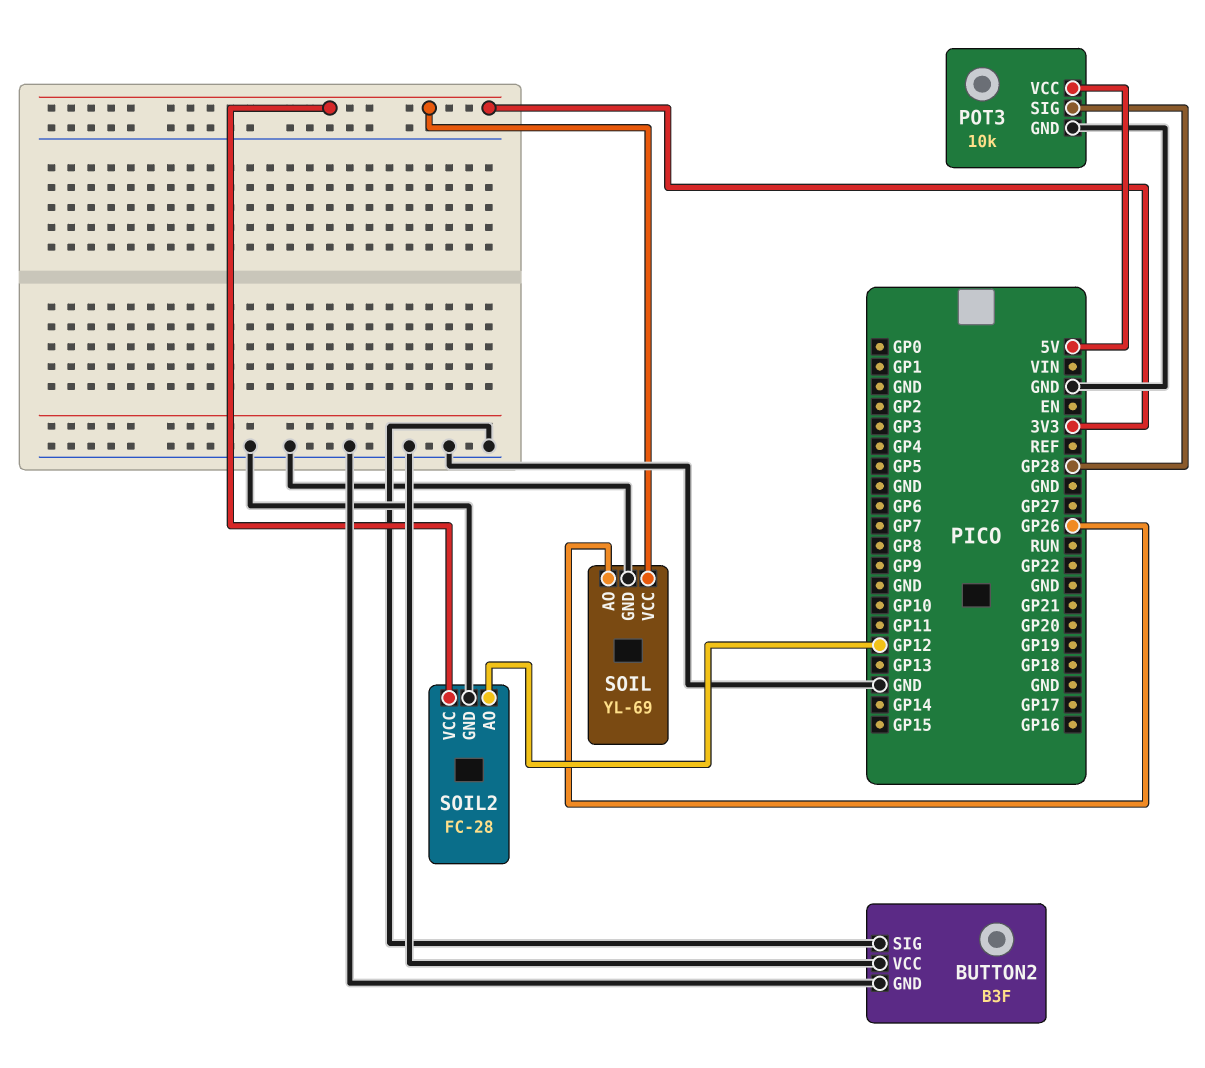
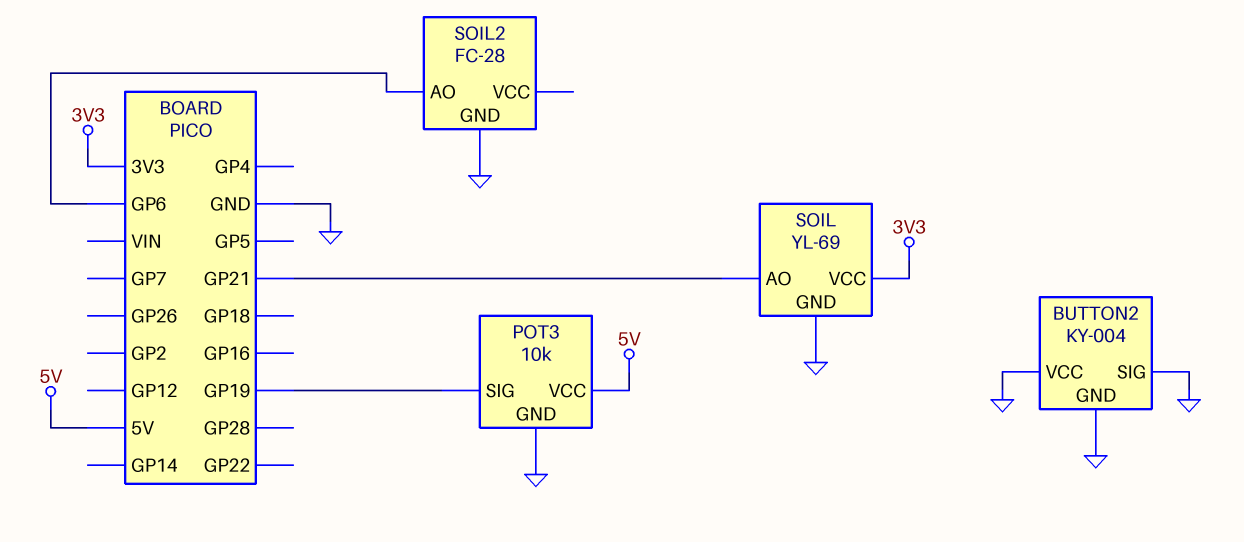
BUTTON2: B3F -> KY-004
POT3 pin SIG: GP28 -> GP19
SOIL pin AO: GP26 -> GP21
SOIL2 pin AO: GP12 -> GP6
SOIL2 pin VCC: 3V3 -> none

